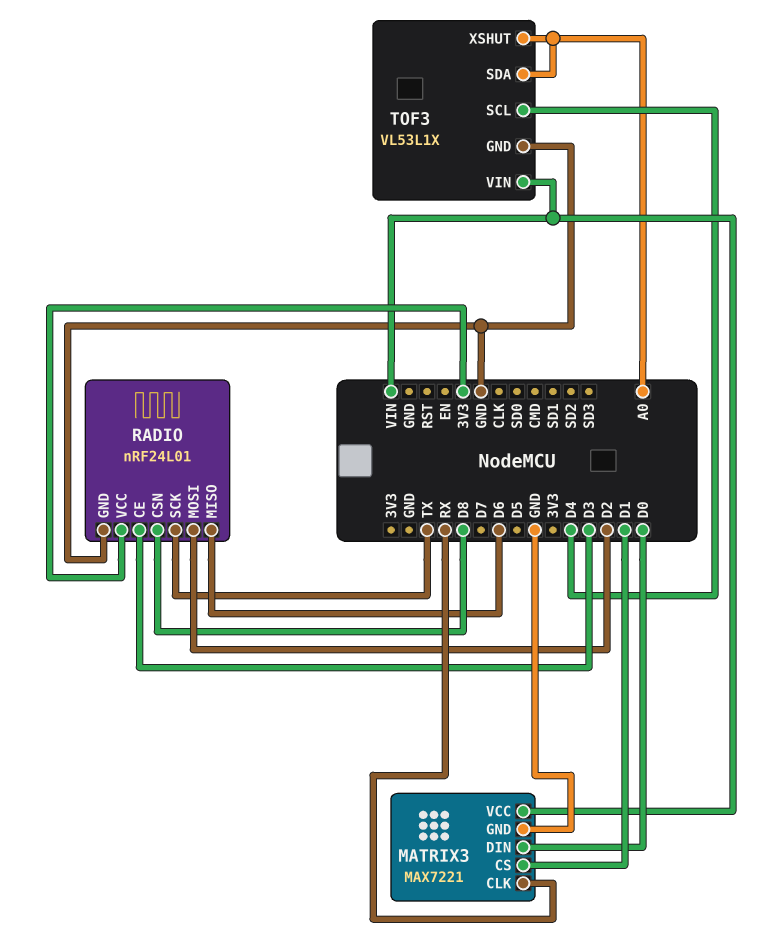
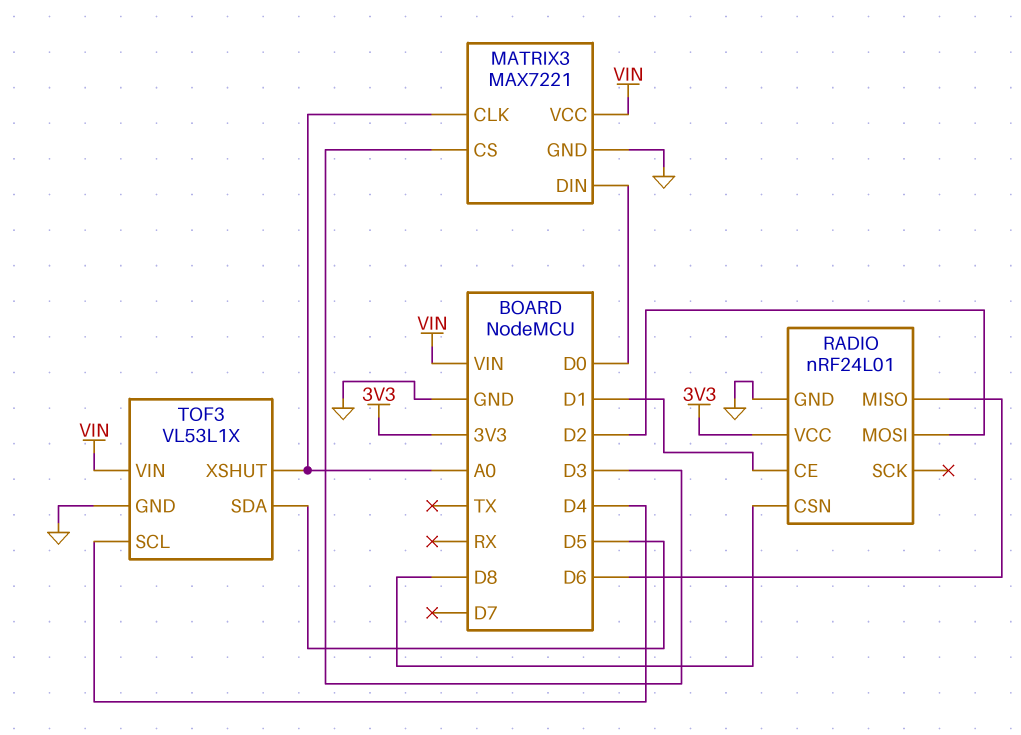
MATRIX3 pin CLK: RX -> A0
MATRIX3 pin CS: D1 -> D3
RADIO pin CE: D3 -> D1
RADIO pin SCK: TX -> none
TOF3 pin SDA: A0 -> D5

